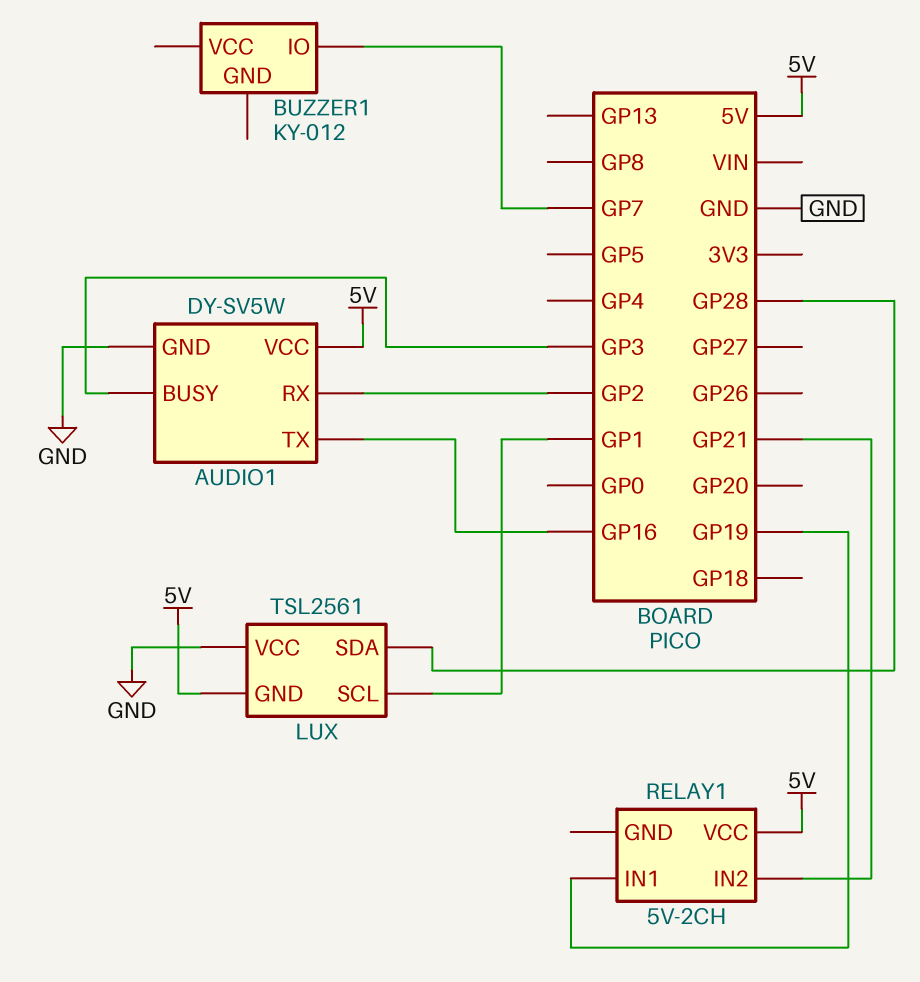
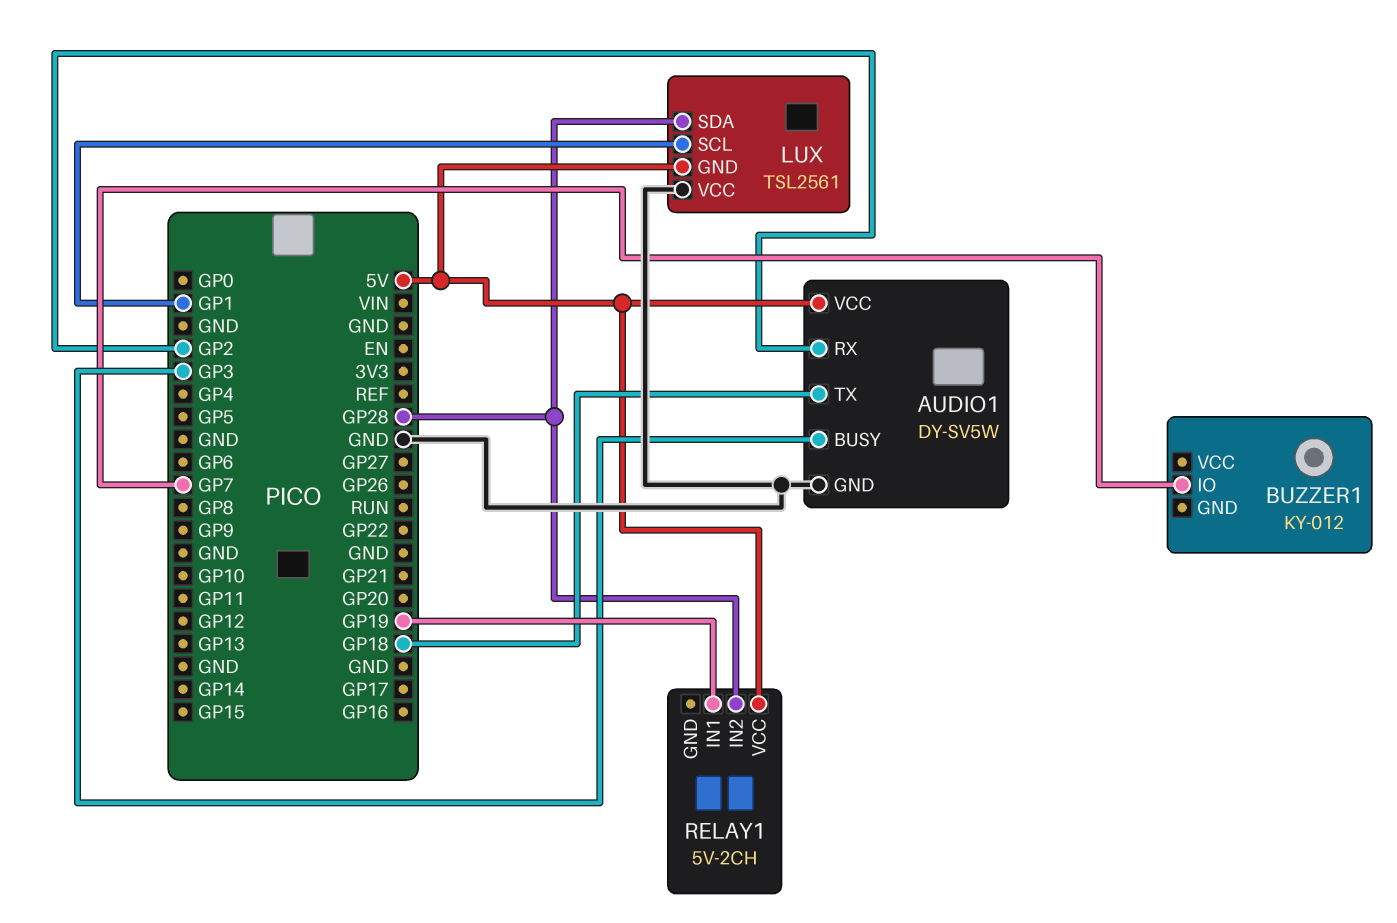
AUDIO1 pin TX: GP16 -> GP18
RELAY1 pin IN2: GP21 -> GP28

